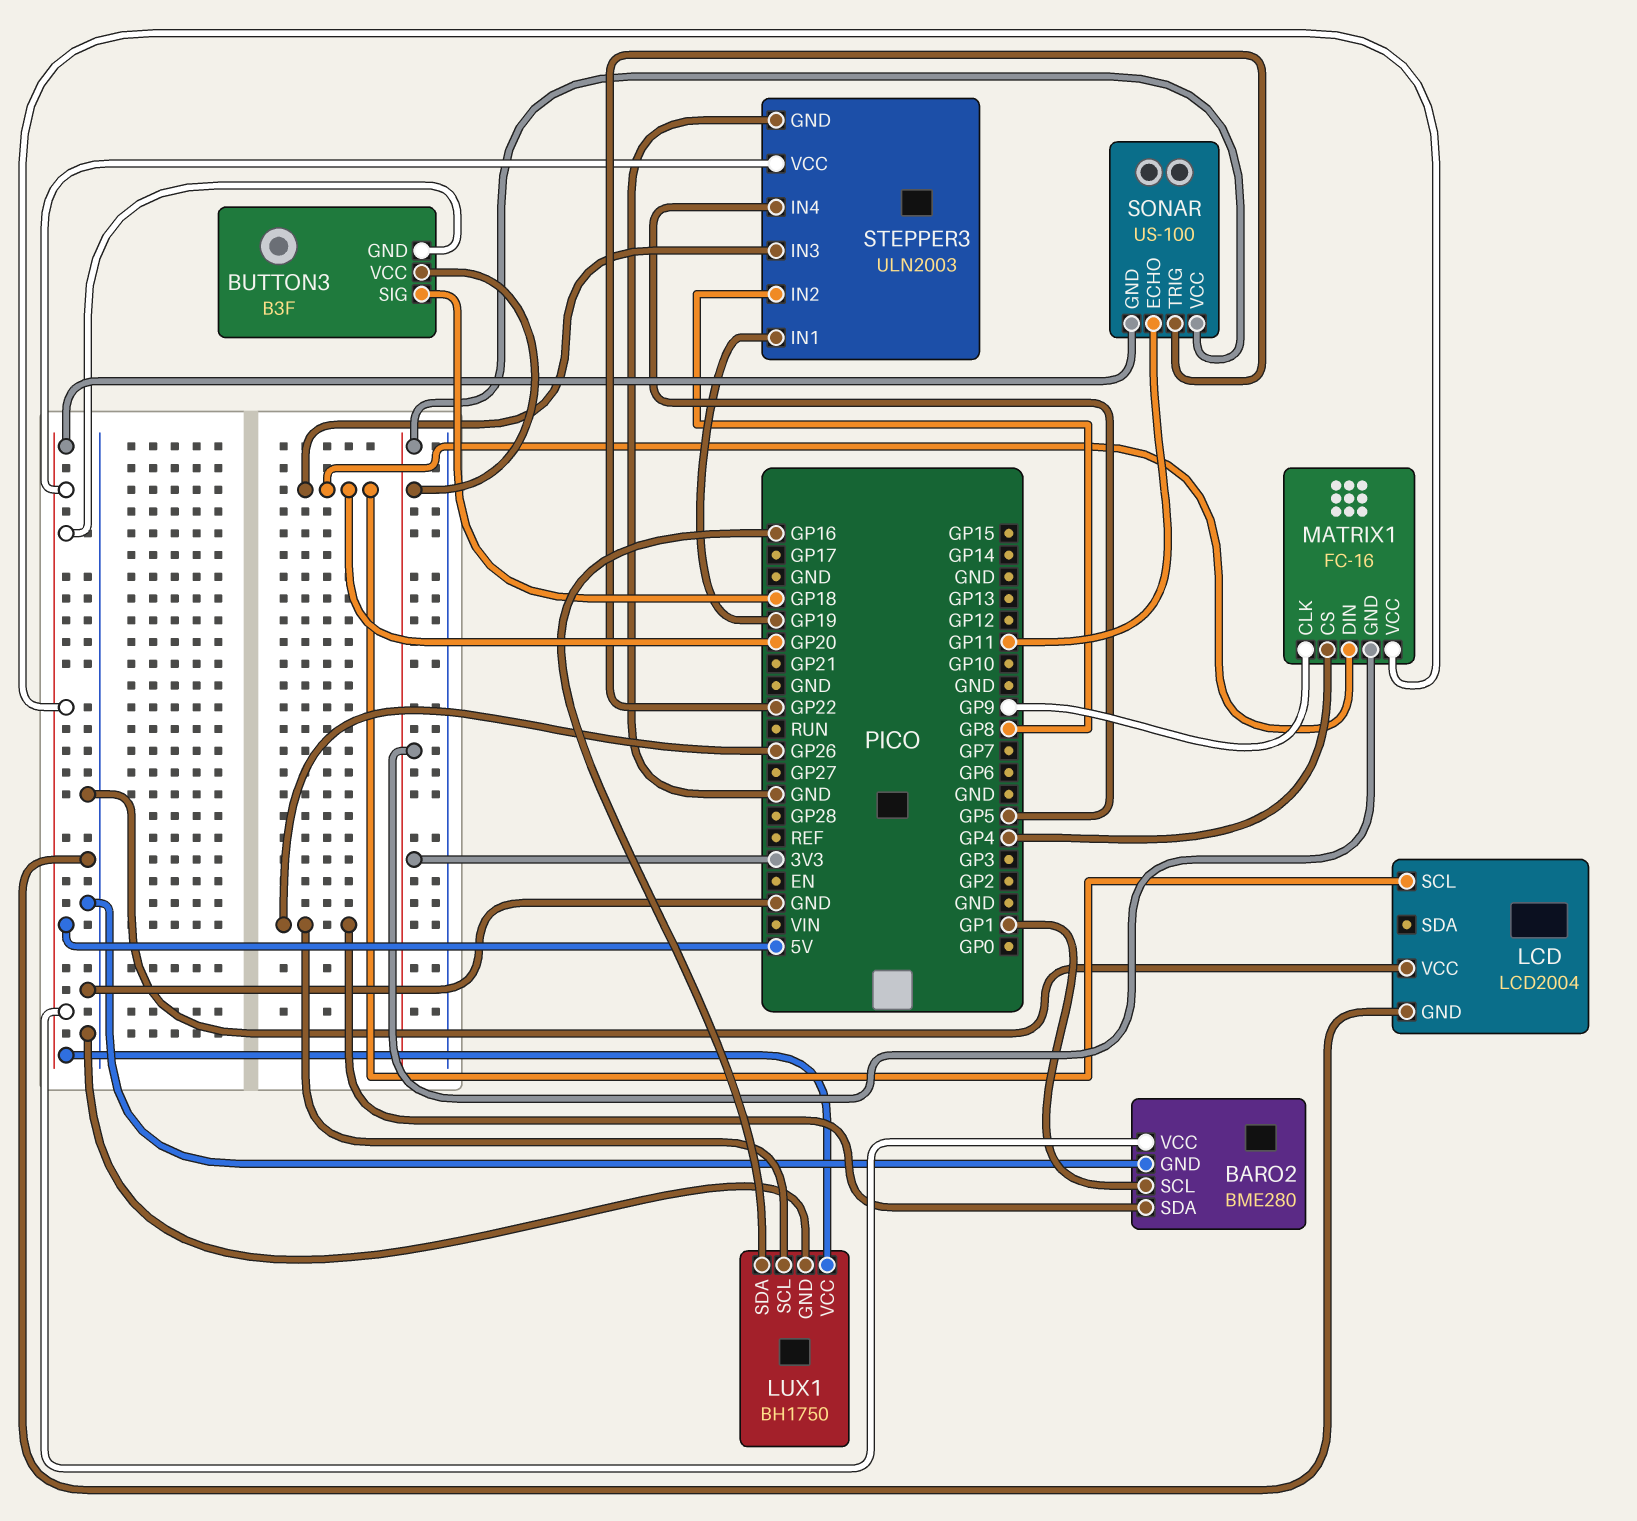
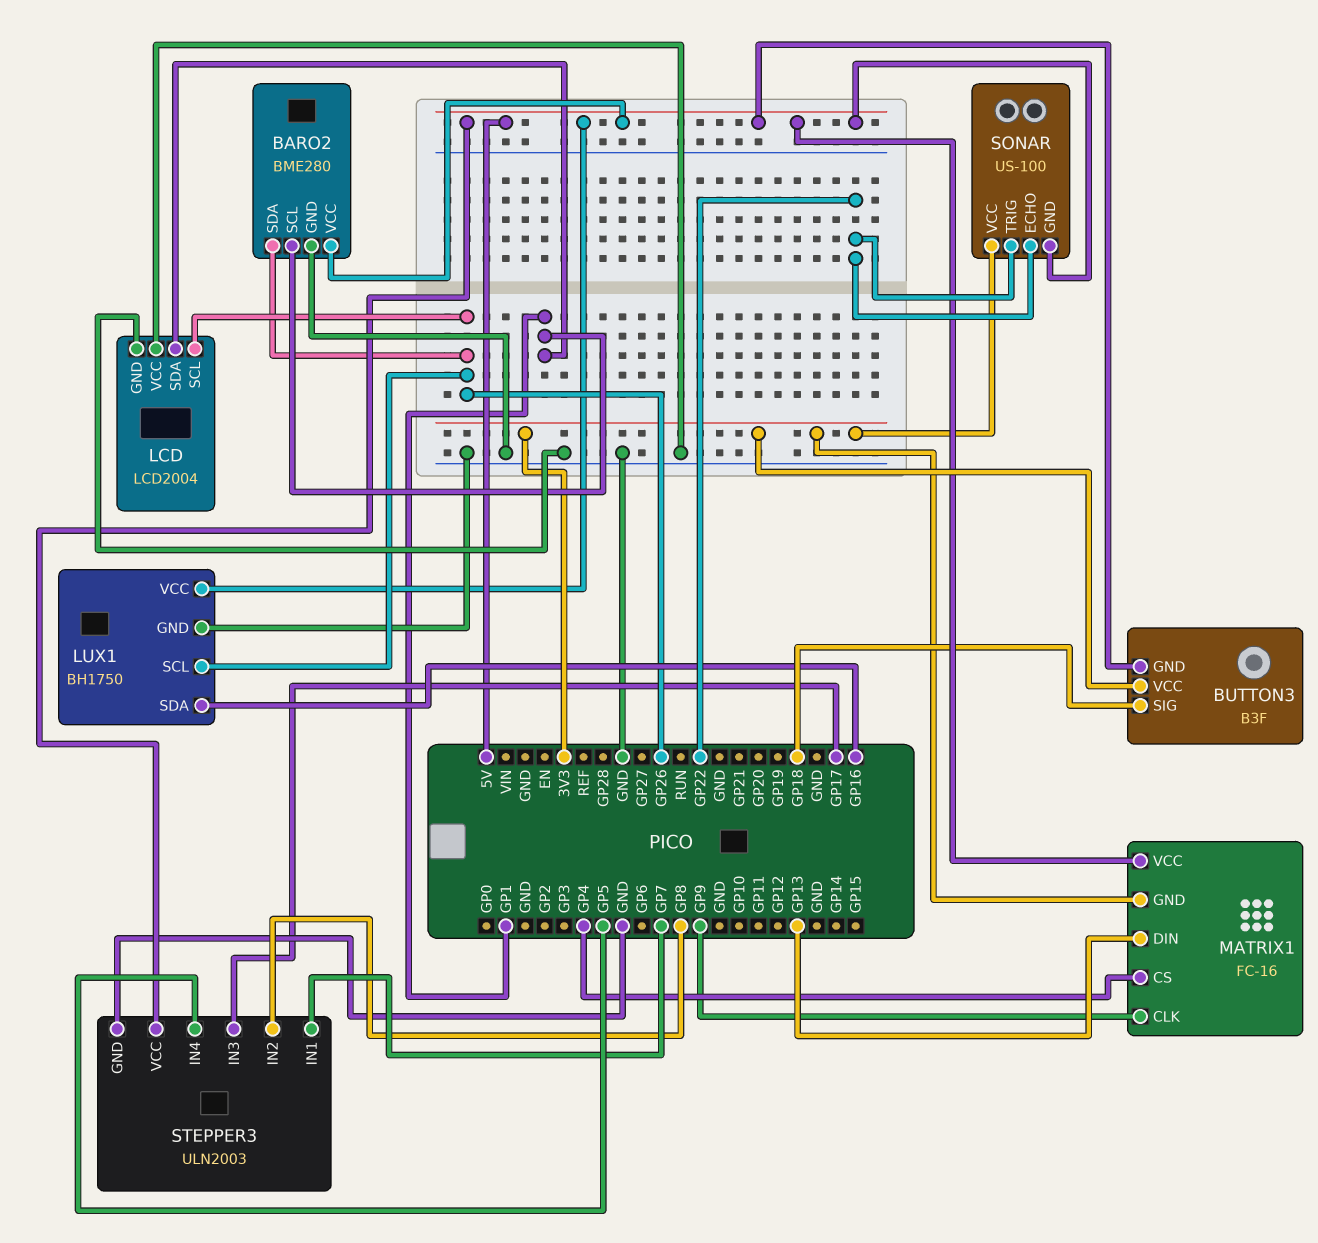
LCD pin SCL: GP20 -> GP26
LCD pin SDA: none -> GP1
MATRIX1 pin DIN: GP20 -> GP13
SONAR pin ECHO: GP11 -> GP22
STEPPER3 pin IN1: GP19 -> GP7
STEPPER3 pin IN3: GP20 -> GP17

